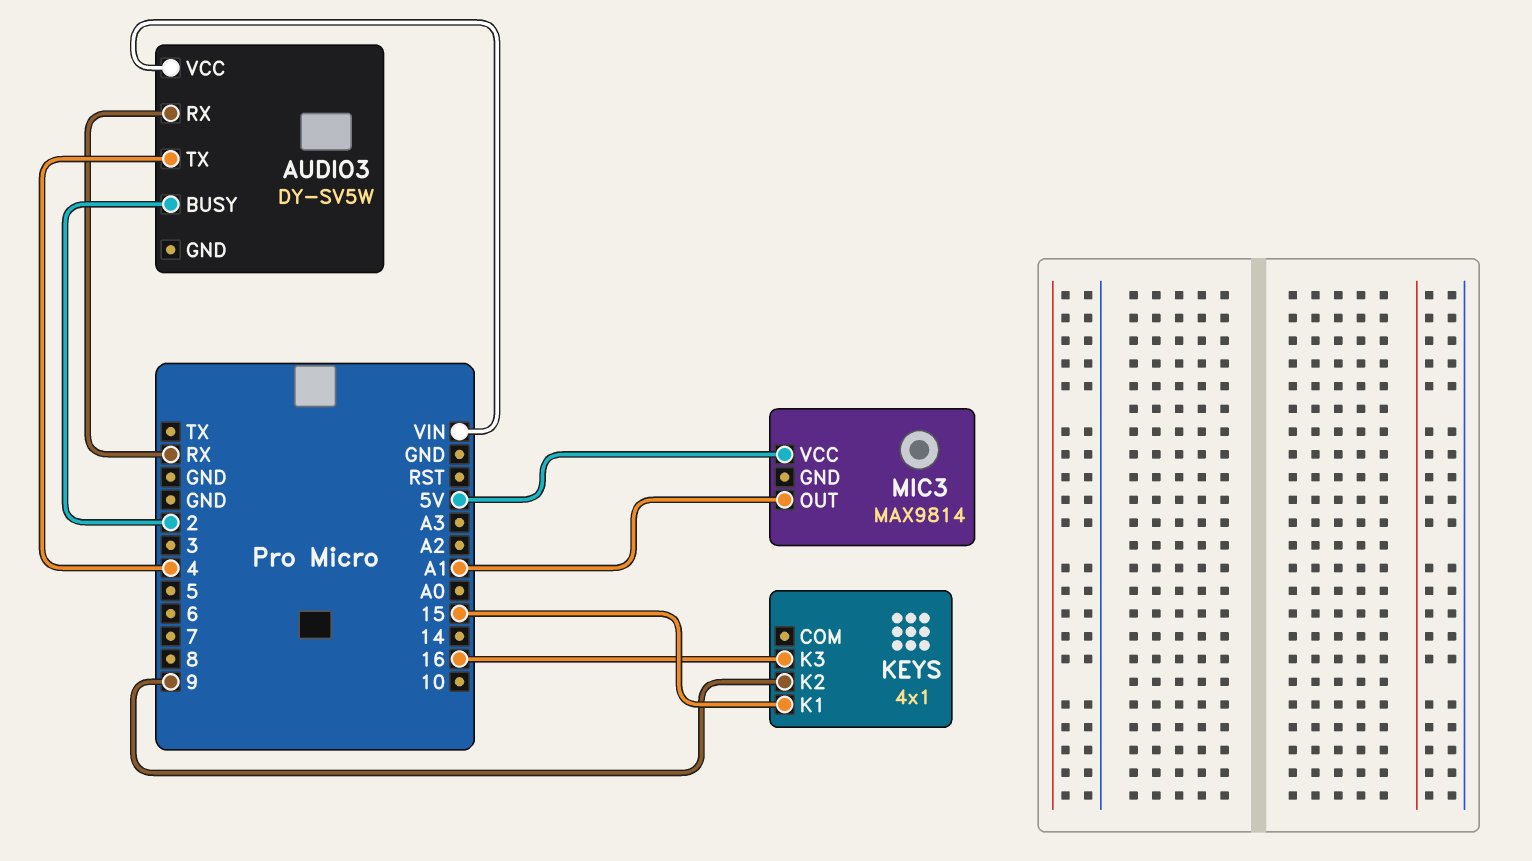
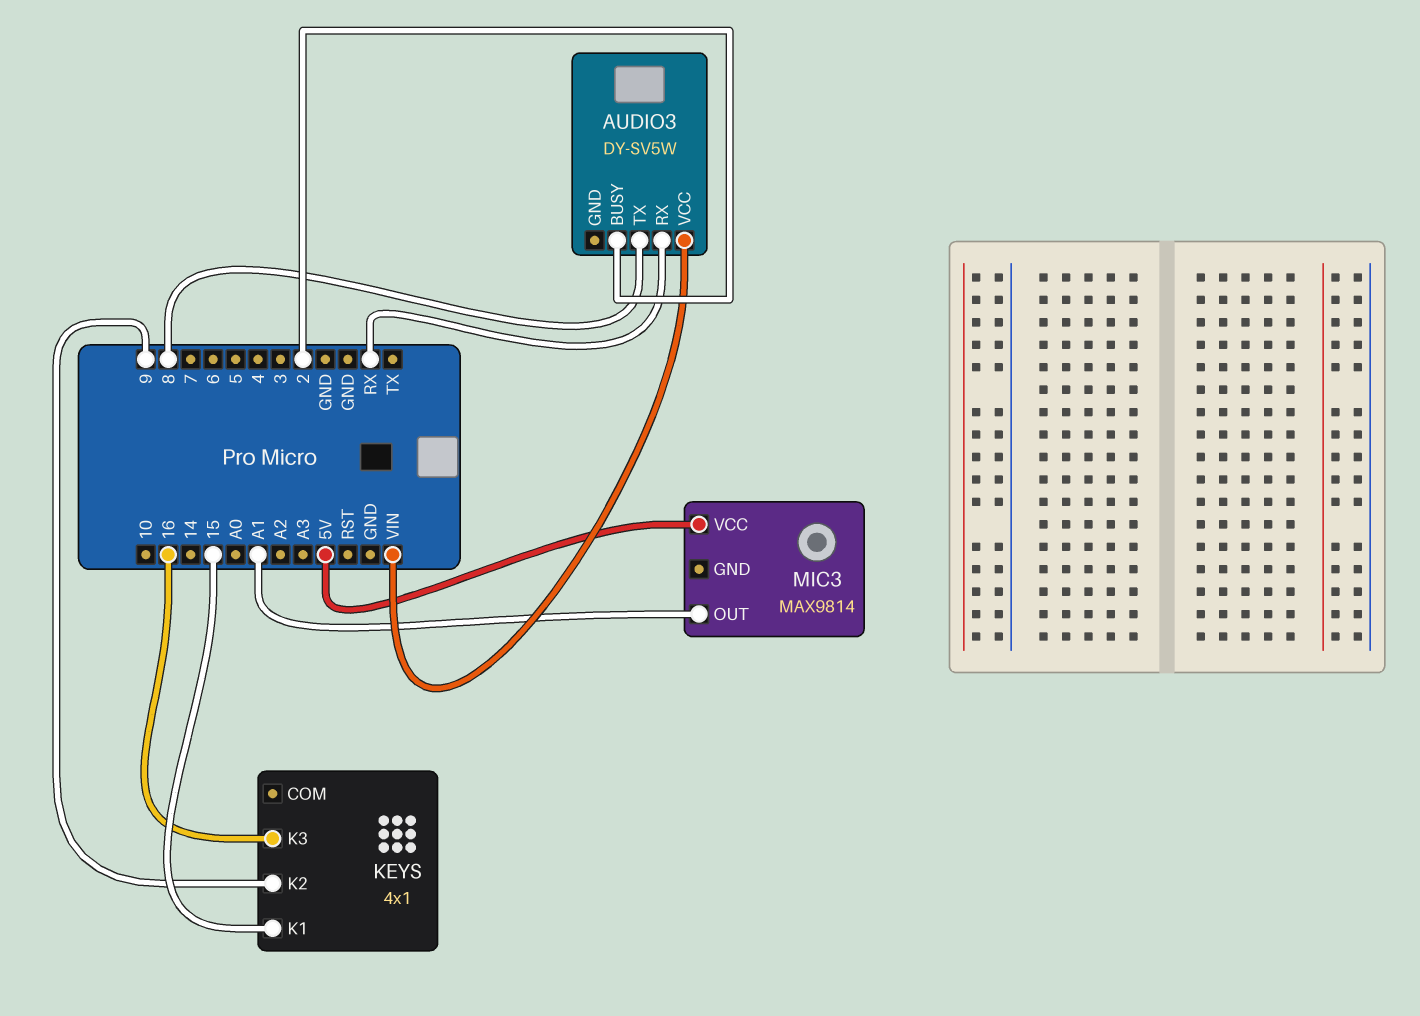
AUDIO3 pin TX: 4 -> 8

